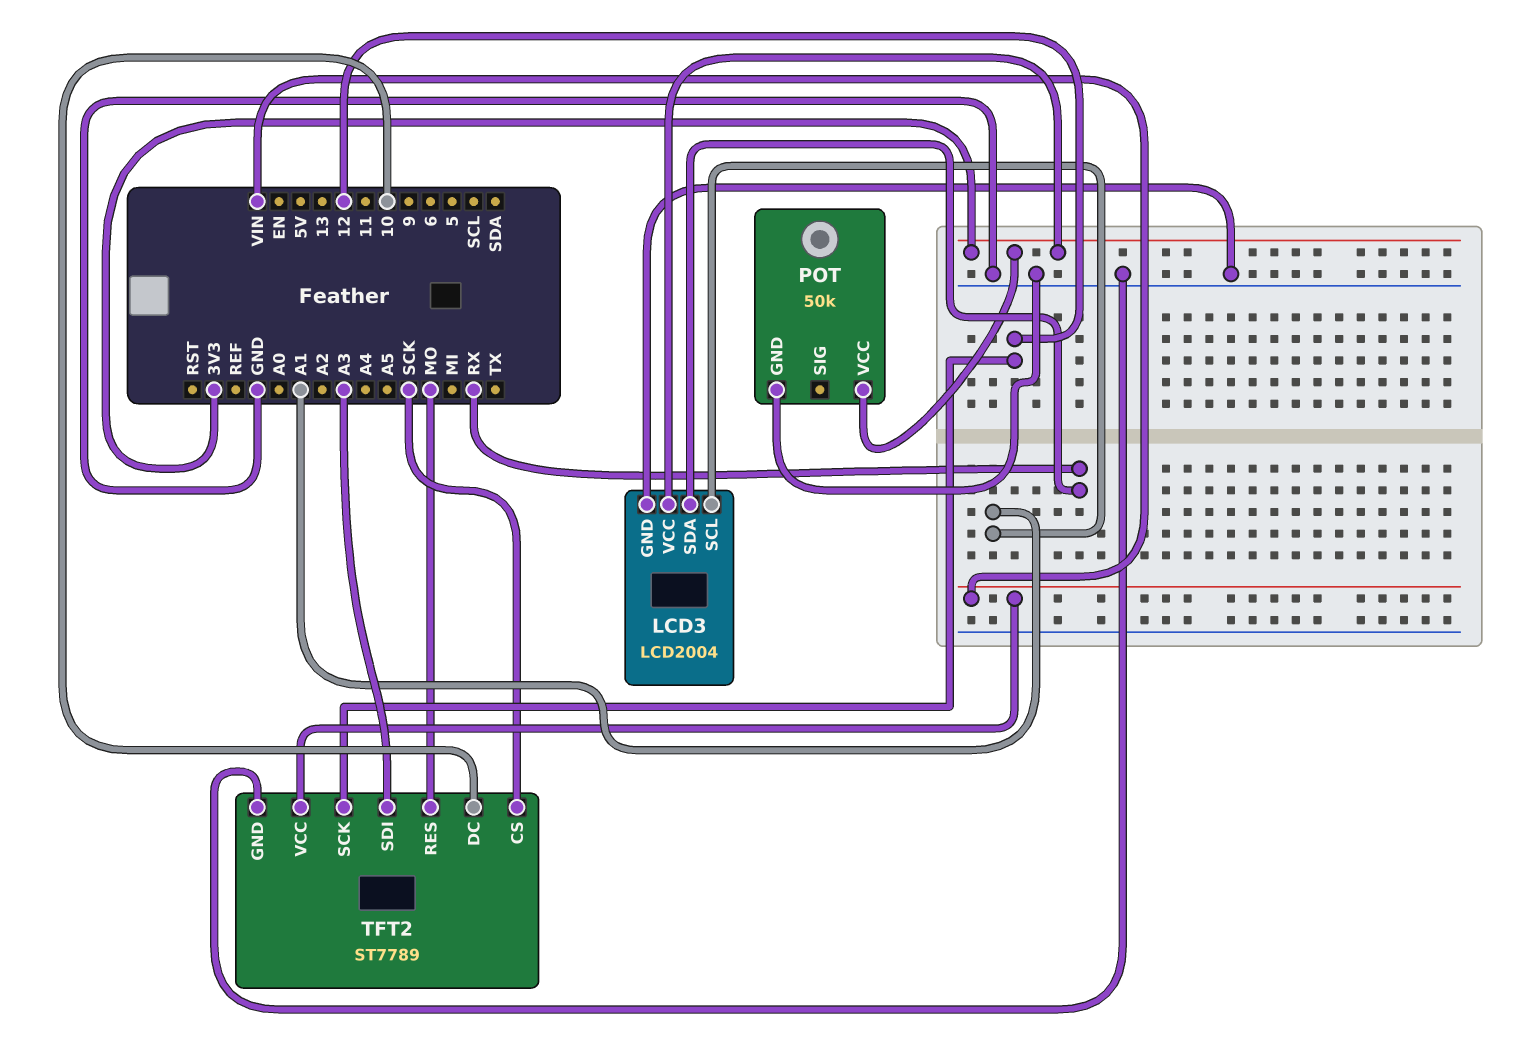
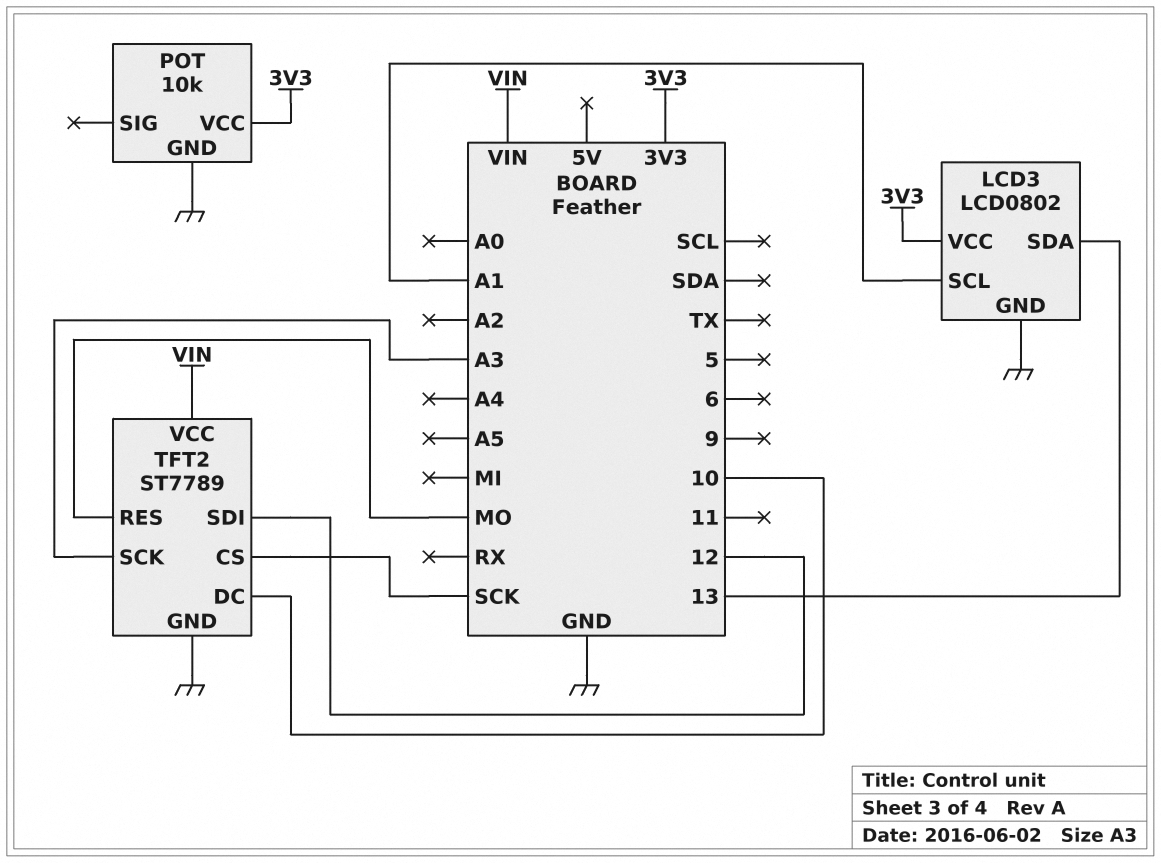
LCD3: LCD2004 -> LCD0802
LCD3 pin SDA: RX -> 13
POT: 50k -> 10k
TFT2 pin SCK: 12 -> A3
TFT2 pin SDI: A3 -> 12

